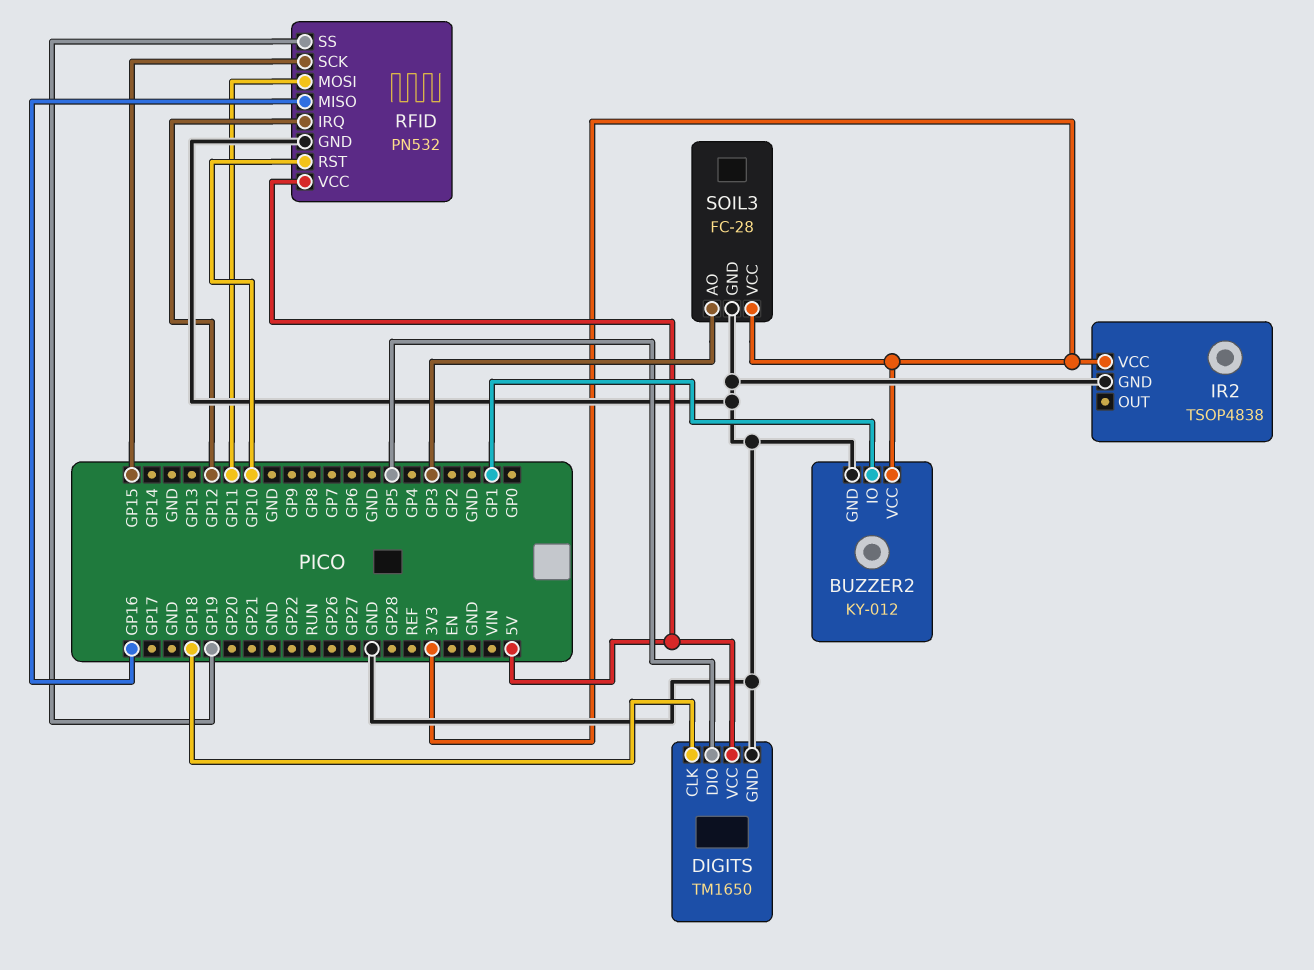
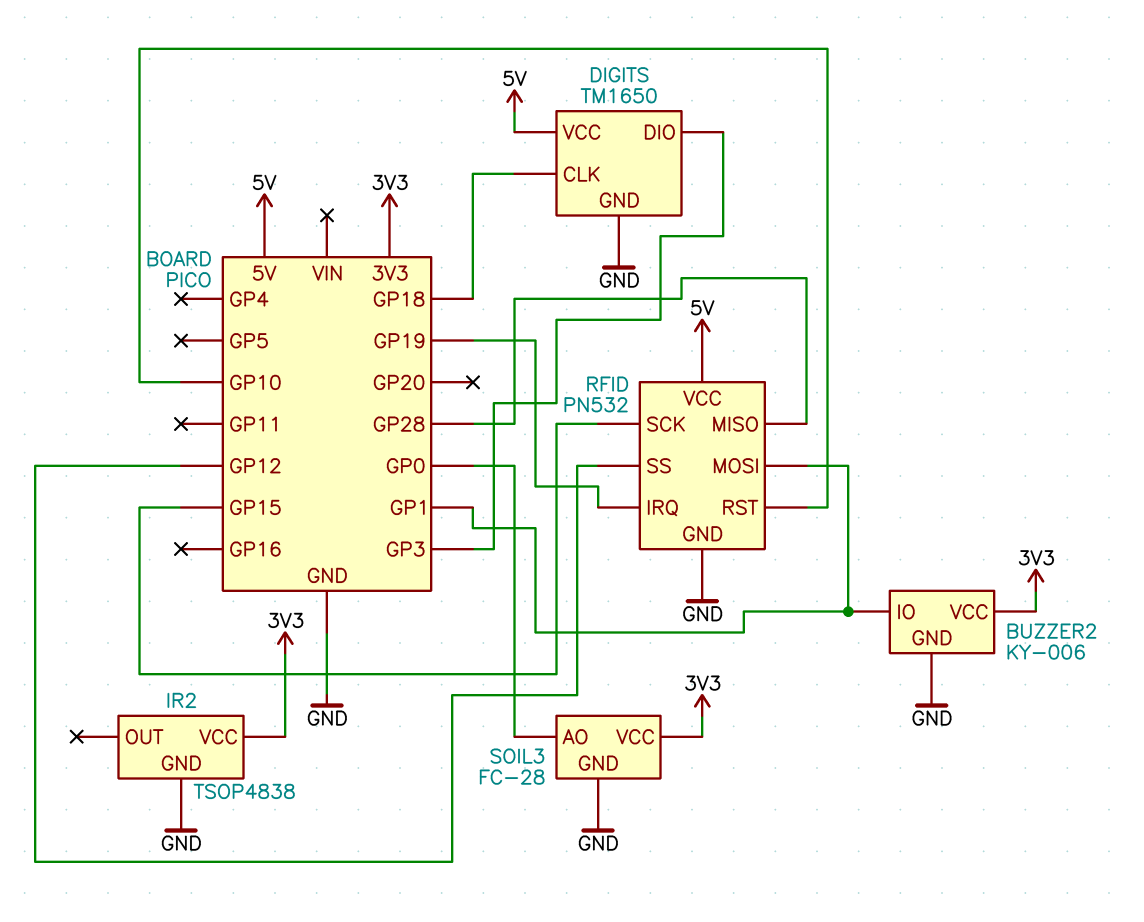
BUZZER2: KY-012 -> KY-006
DIGITS pin DIO: GP5 -> GP3
RFID pin IRQ: GP12 -> GP19
RFID pin MISO: GP16 -> GP28
RFID pin MOSI: GP11 -> GP1
RFID pin SS: GP19 -> GP12
SOIL3 pin AO: GP3 -> GP0

